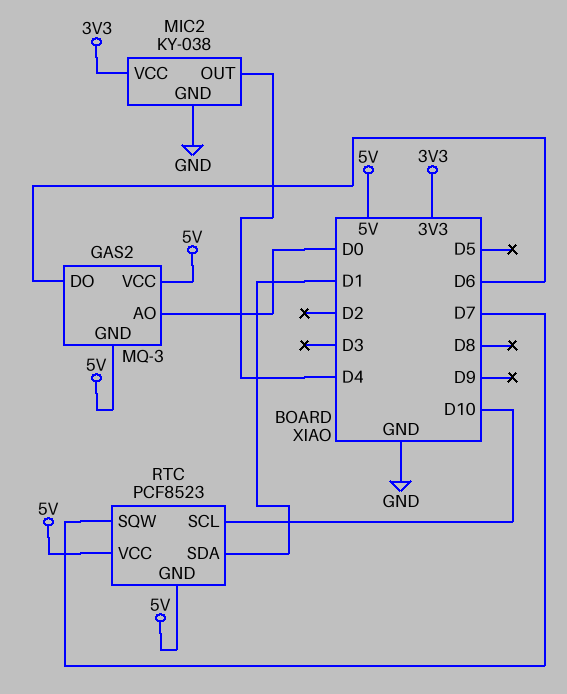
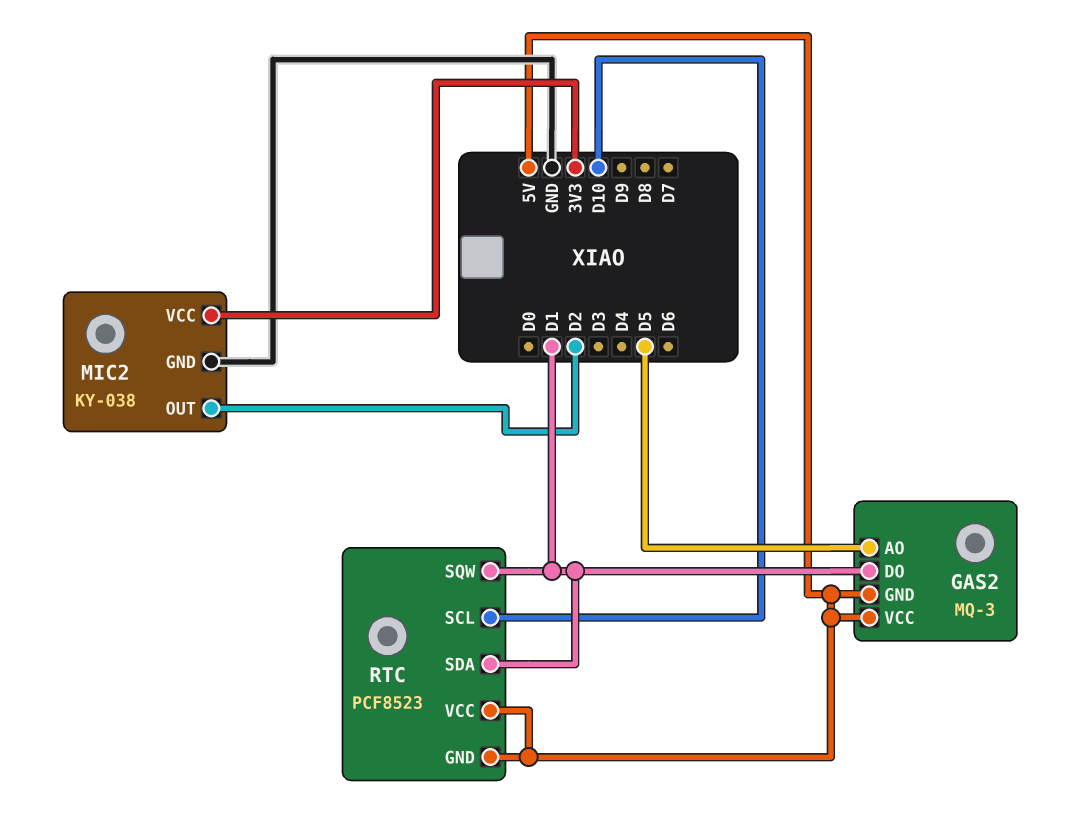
GAS2 pin AO: D0 -> D5
GAS2 pin DO: D6 -> D1
MIC2 pin OUT: D4 -> D2
RTC pin SQW: D7 -> D1

